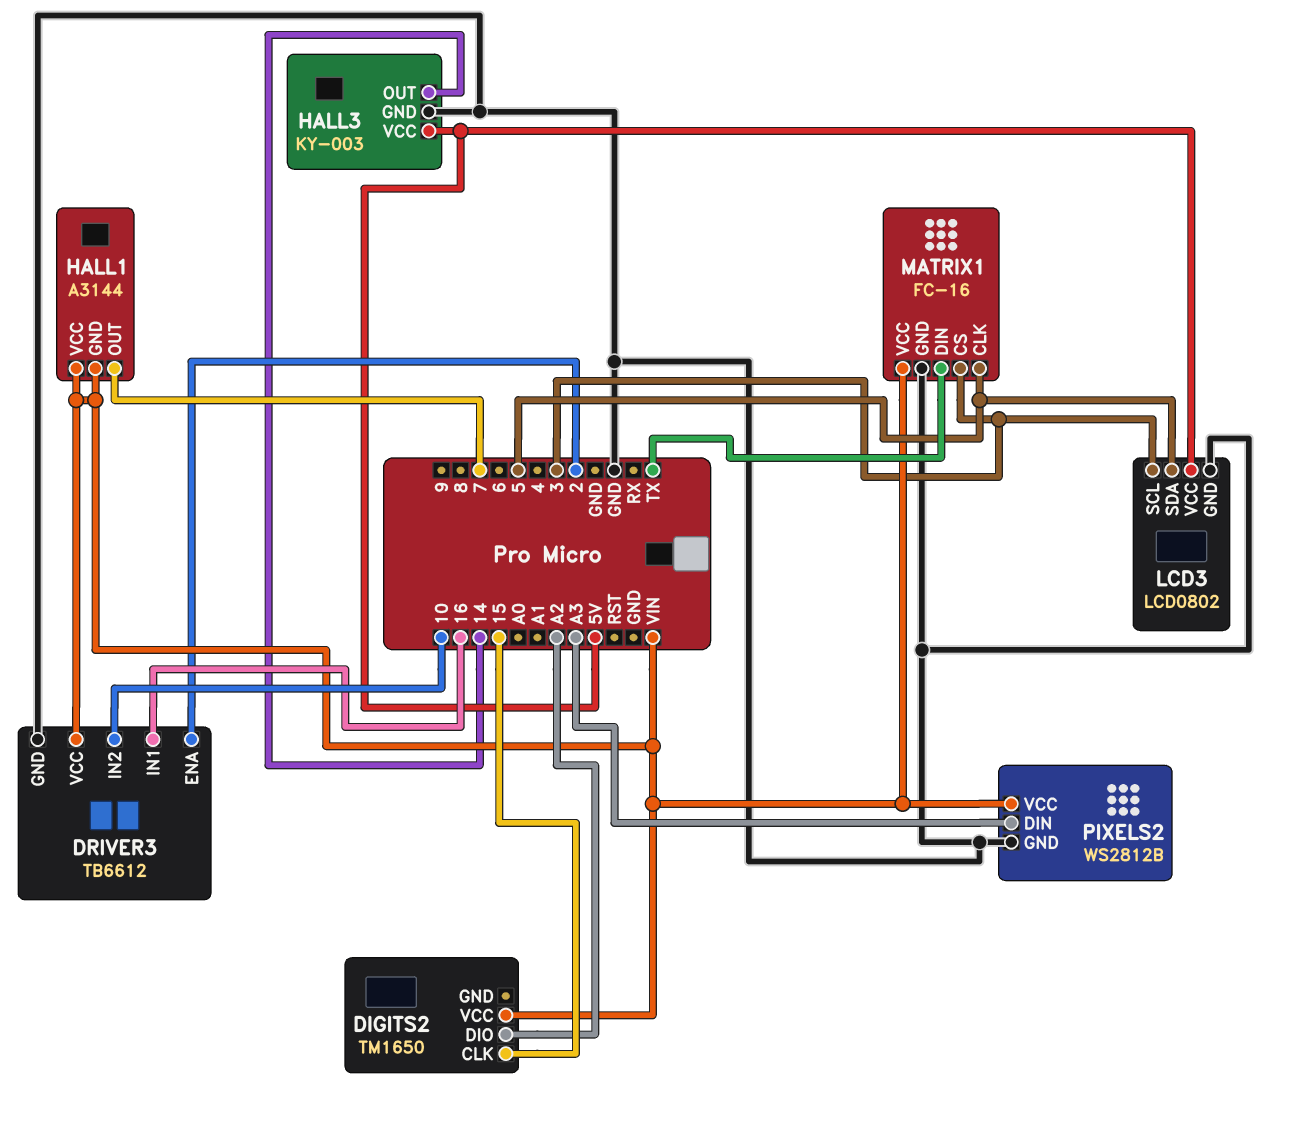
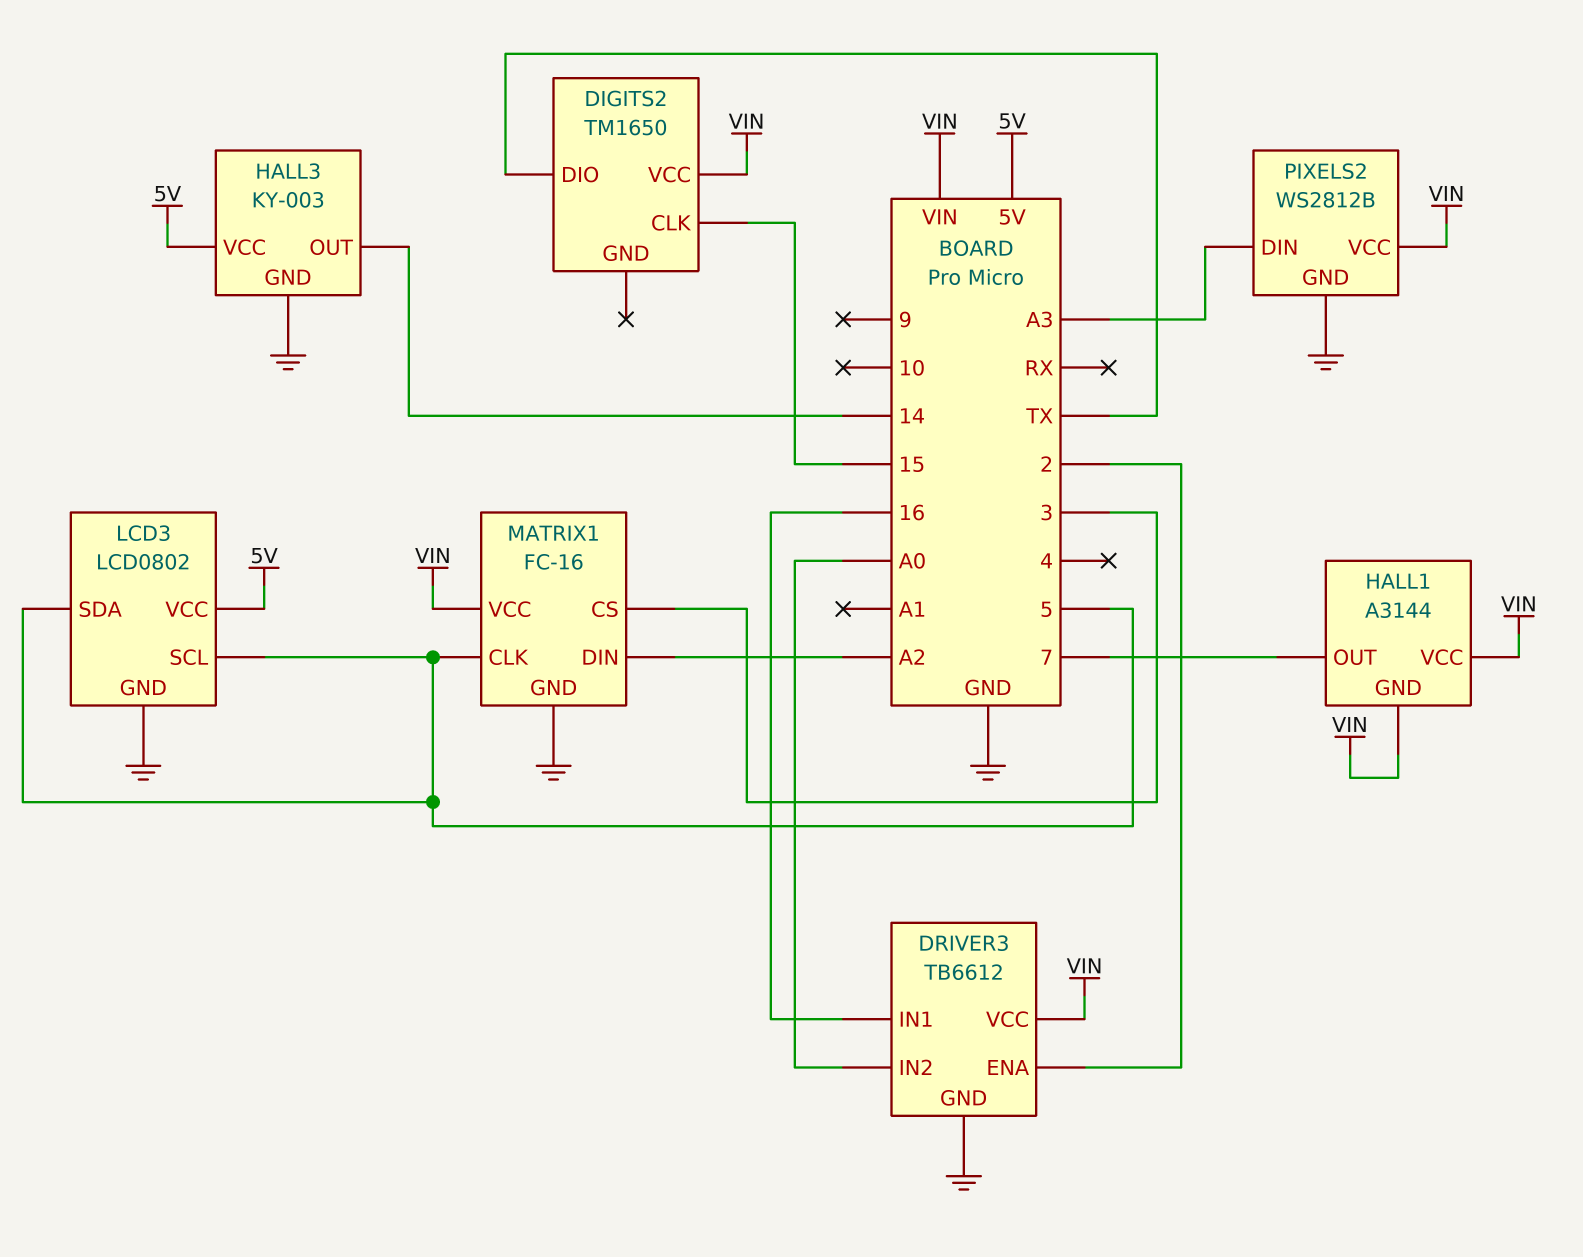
DIGITS2 pin DIO: A2 -> TX
DRIVER3 pin IN2: 10 -> A0
LCD3 pin SCL: 3 -> 5
MATRIX1 pin DIN: TX -> A2

